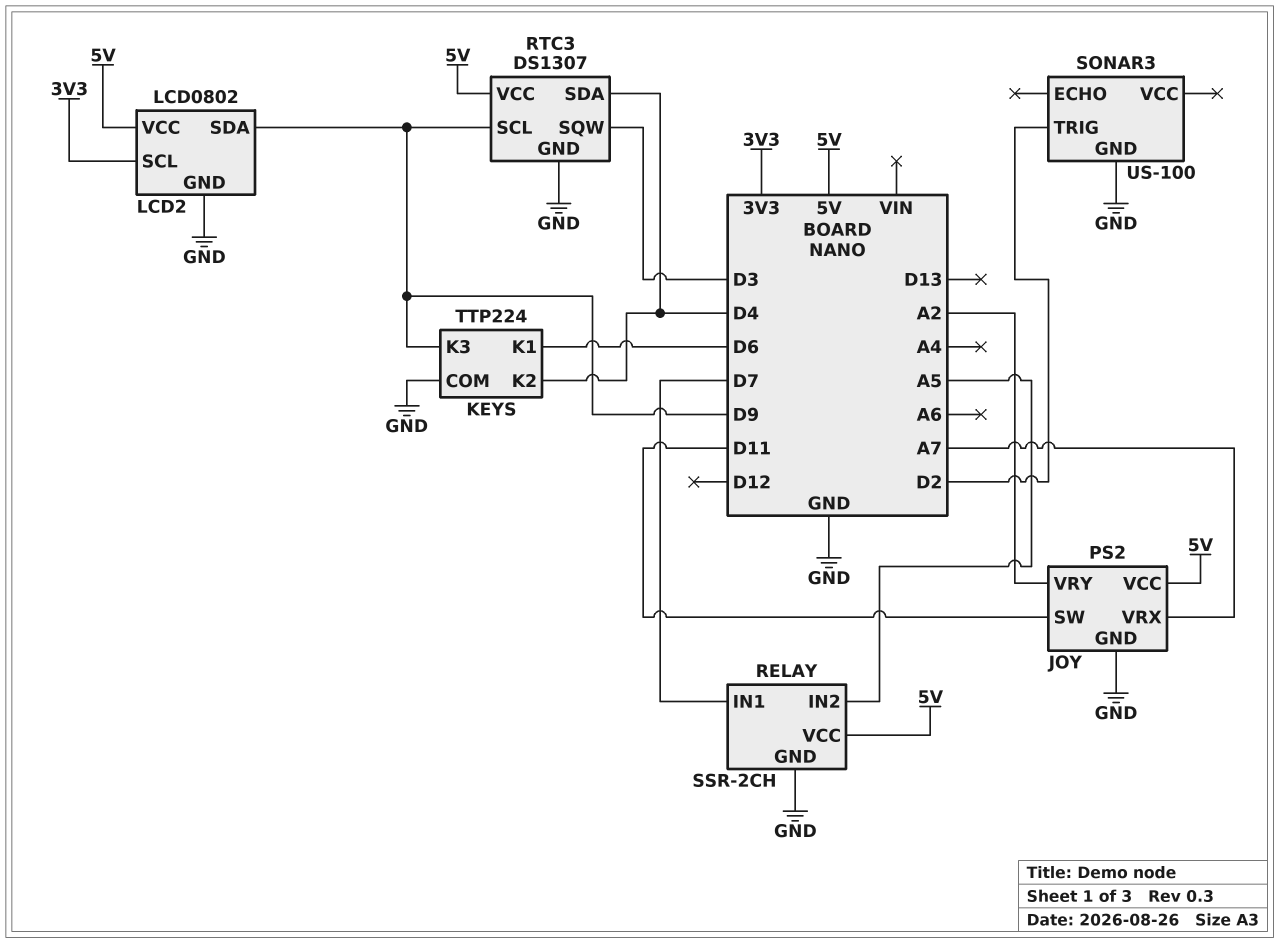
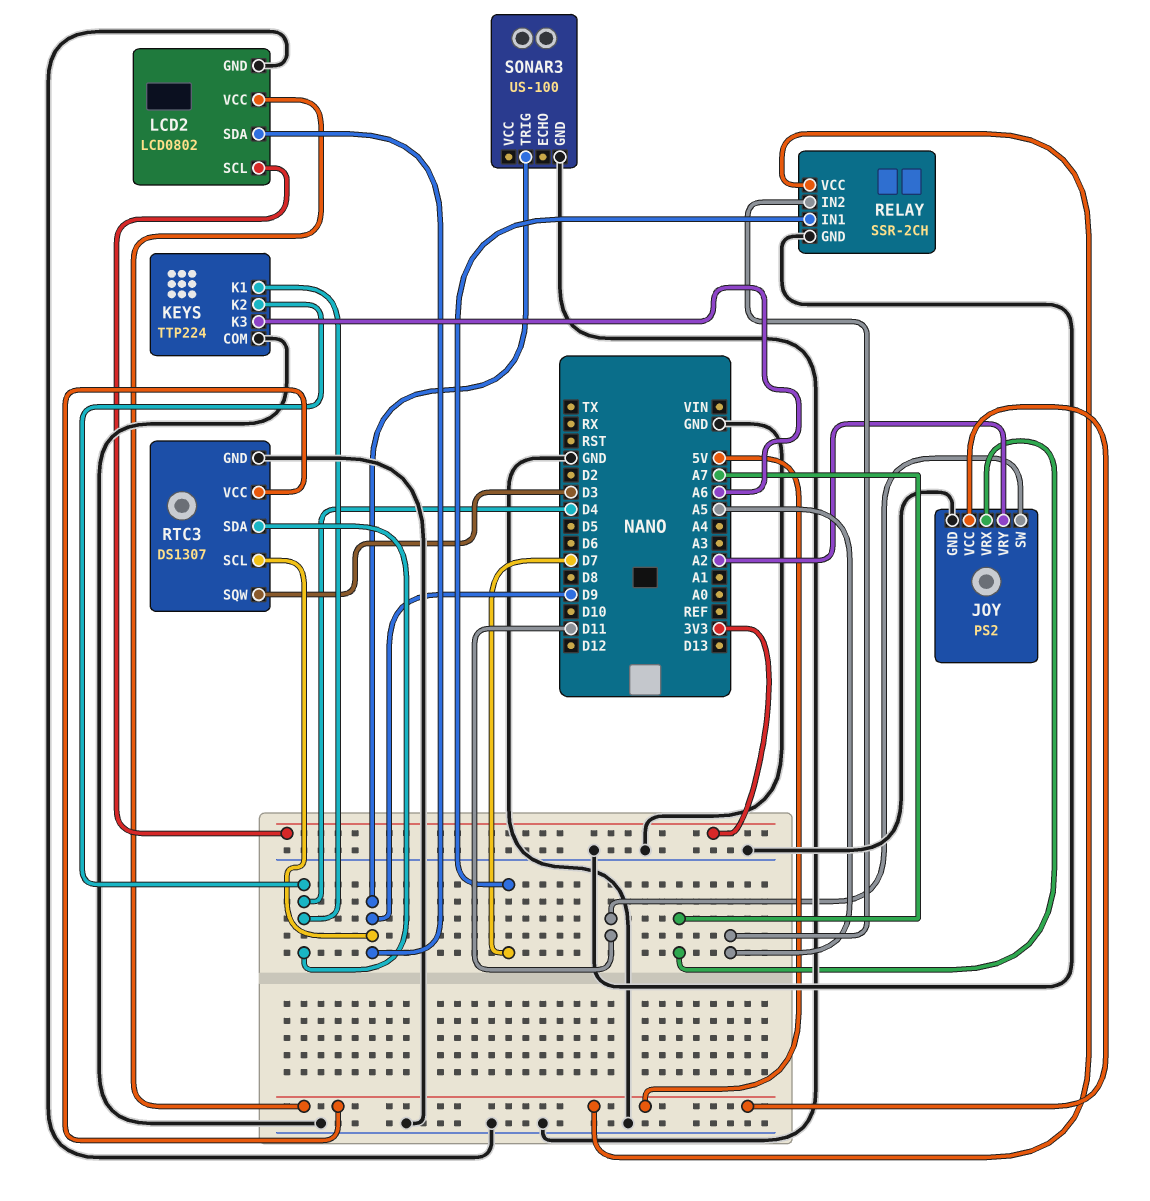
KEYS pin K1: D6 -> D4
KEYS pin K3: D9 -> A6
SONAR3 pin TRIG: D2 -> D9

